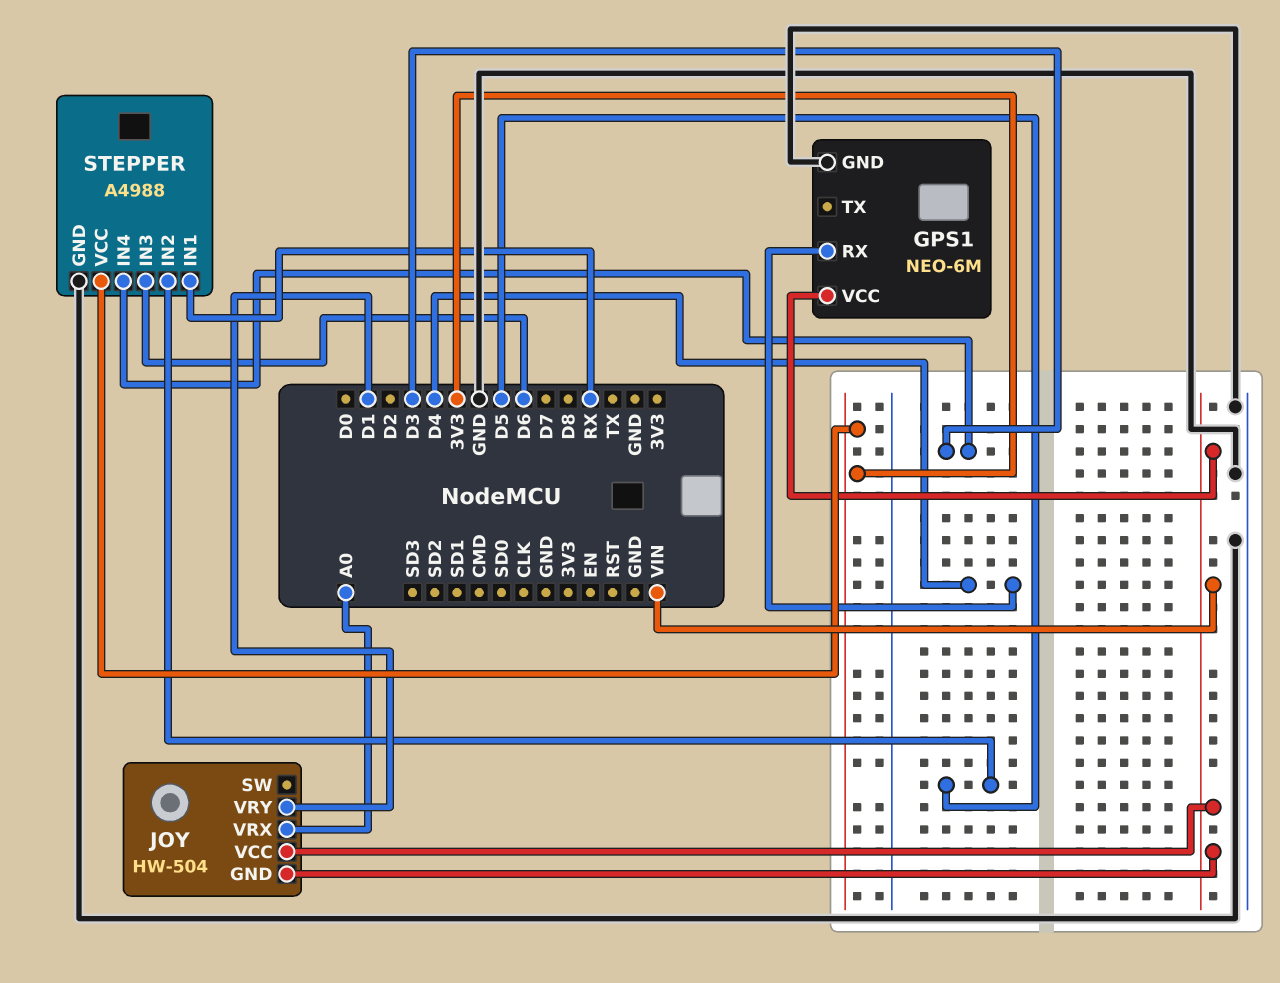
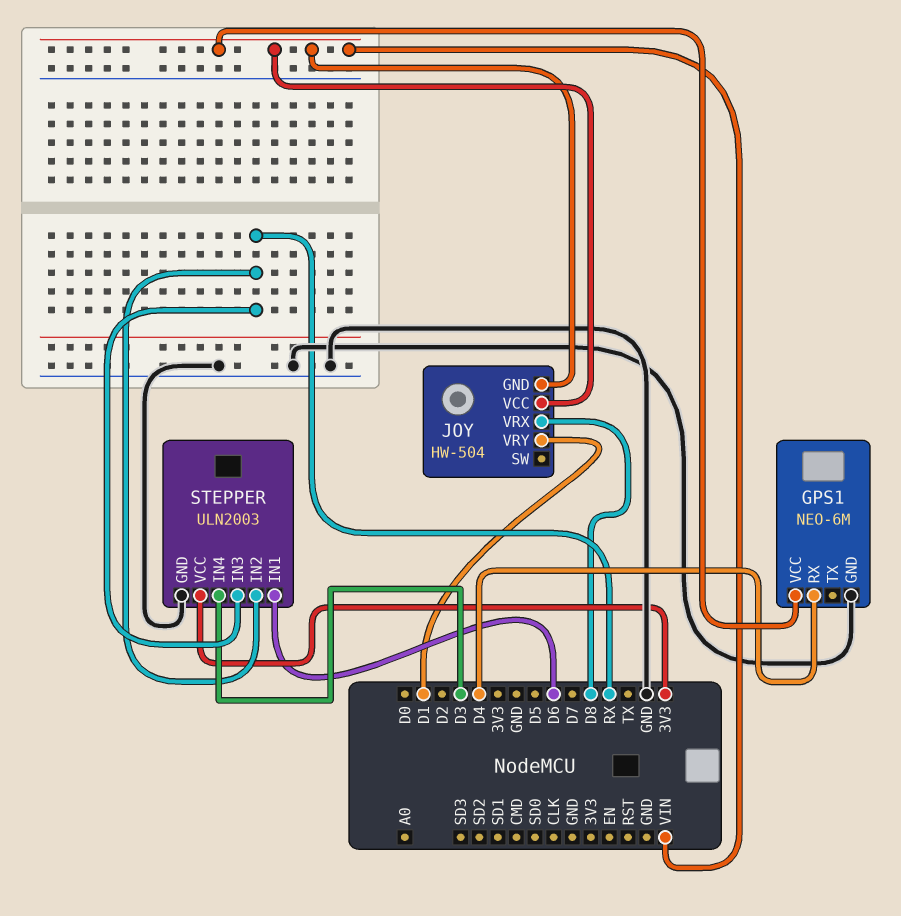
JOY pin VRX: A0 -> D8
STEPPER: A4988 -> ULN2003
STEPPER pin IN1: RX -> D6
STEPPER pin IN2: D5 -> RX
STEPPER pin IN3: D6 -> RX

